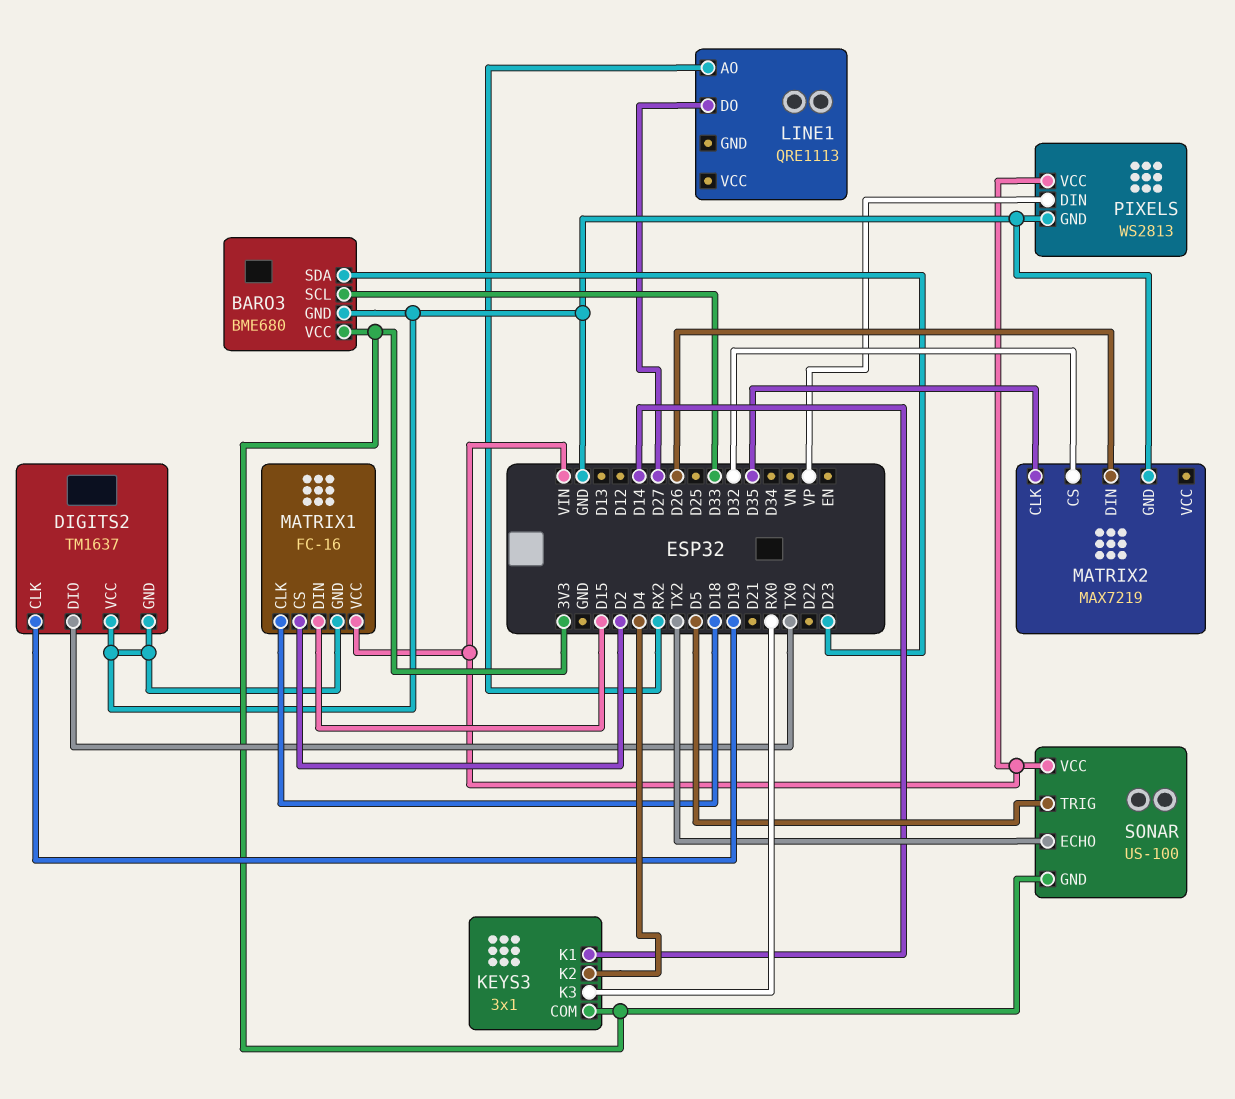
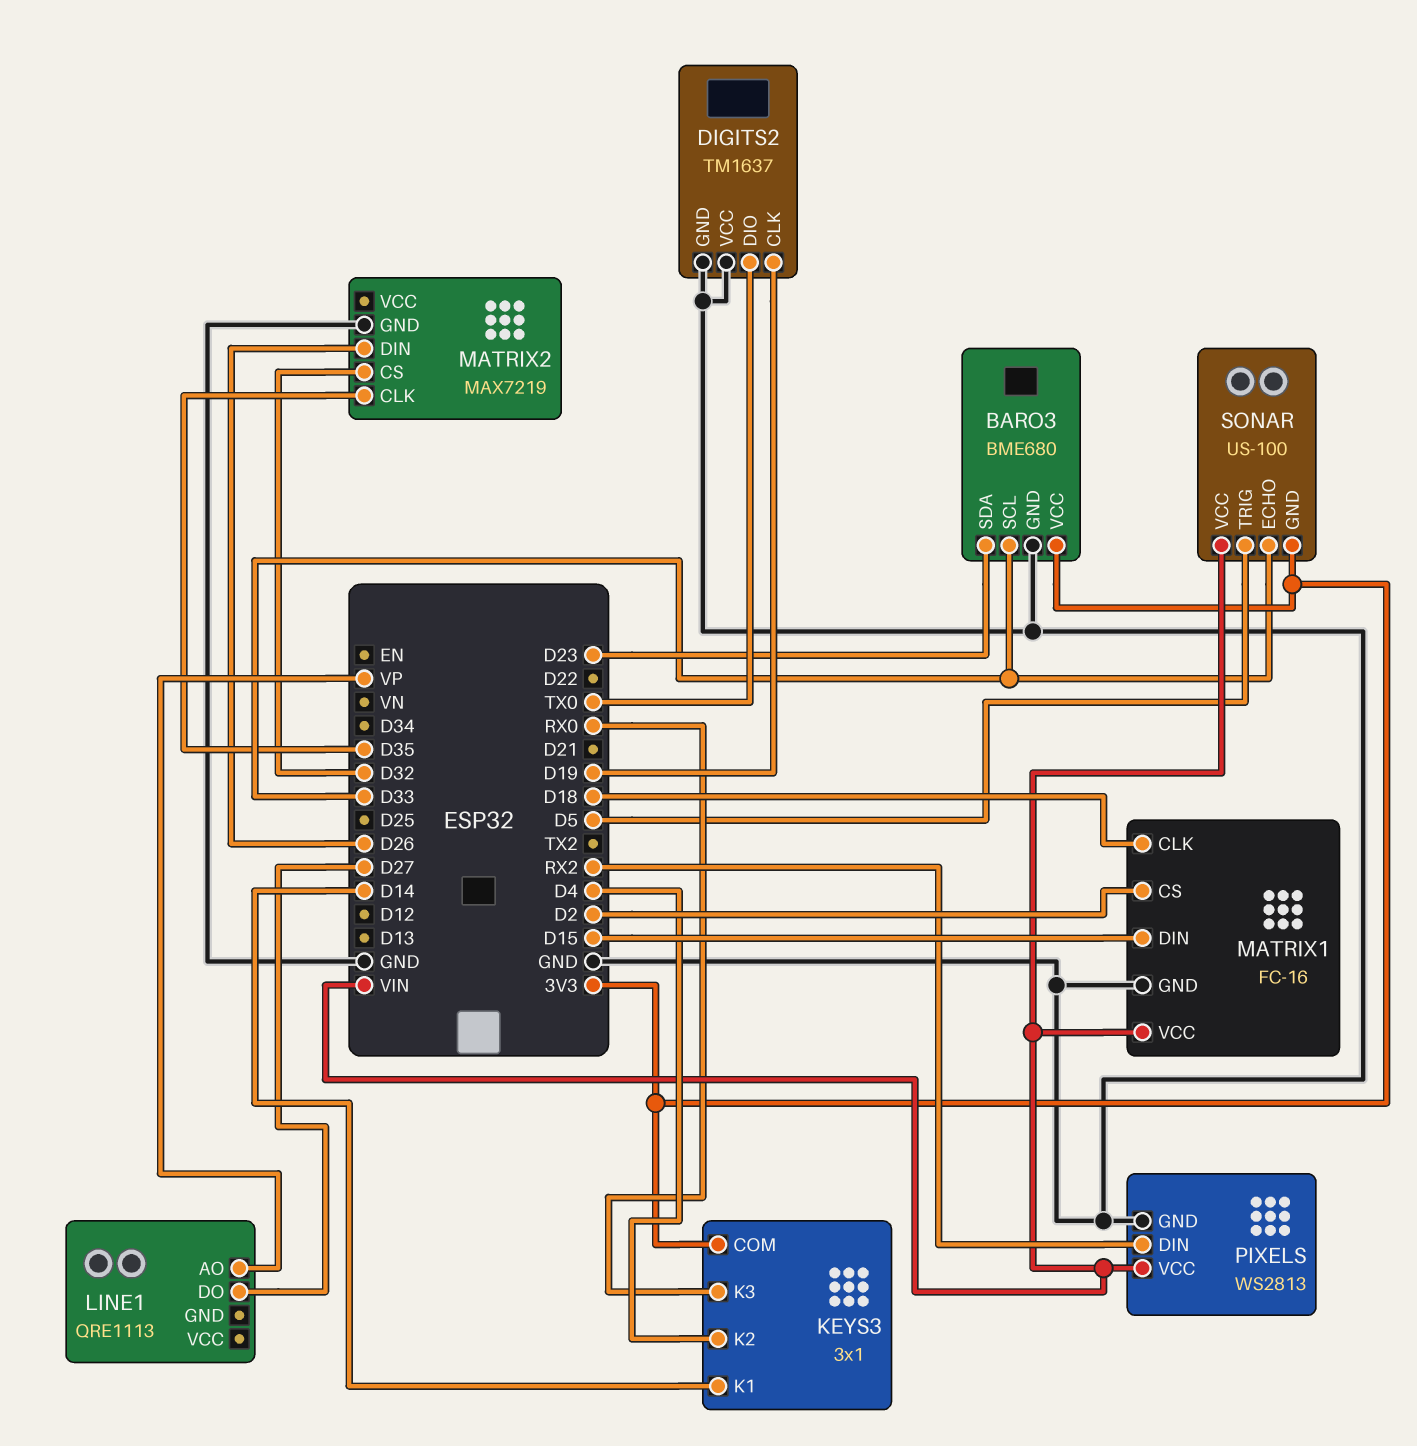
LINE1 pin AO: RX2 -> VP
PIXELS pin DIN: VP -> RX2
SONAR pin ECHO: TX2 -> D33

